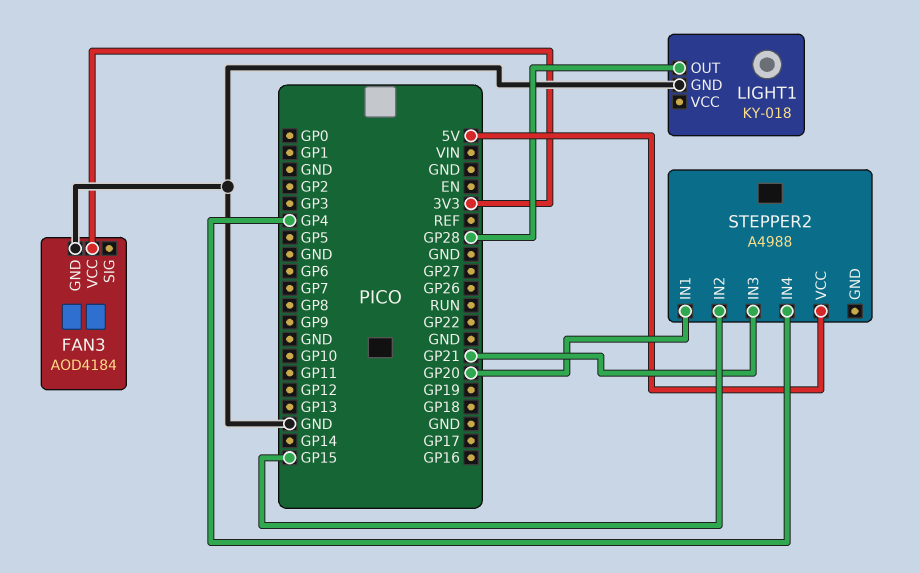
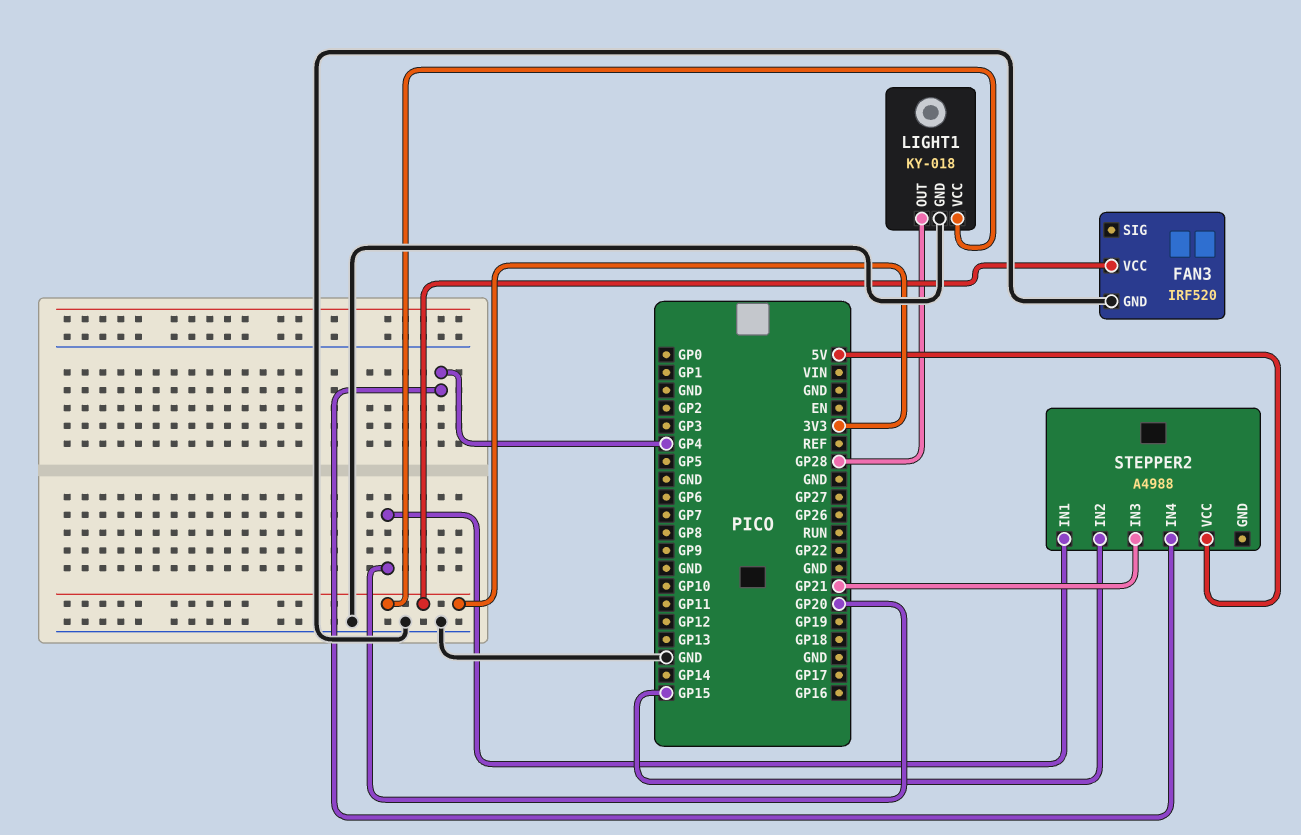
FAN3: AOD4184 -> IRF520
LIGHT1 pin VCC: none -> 3V3

